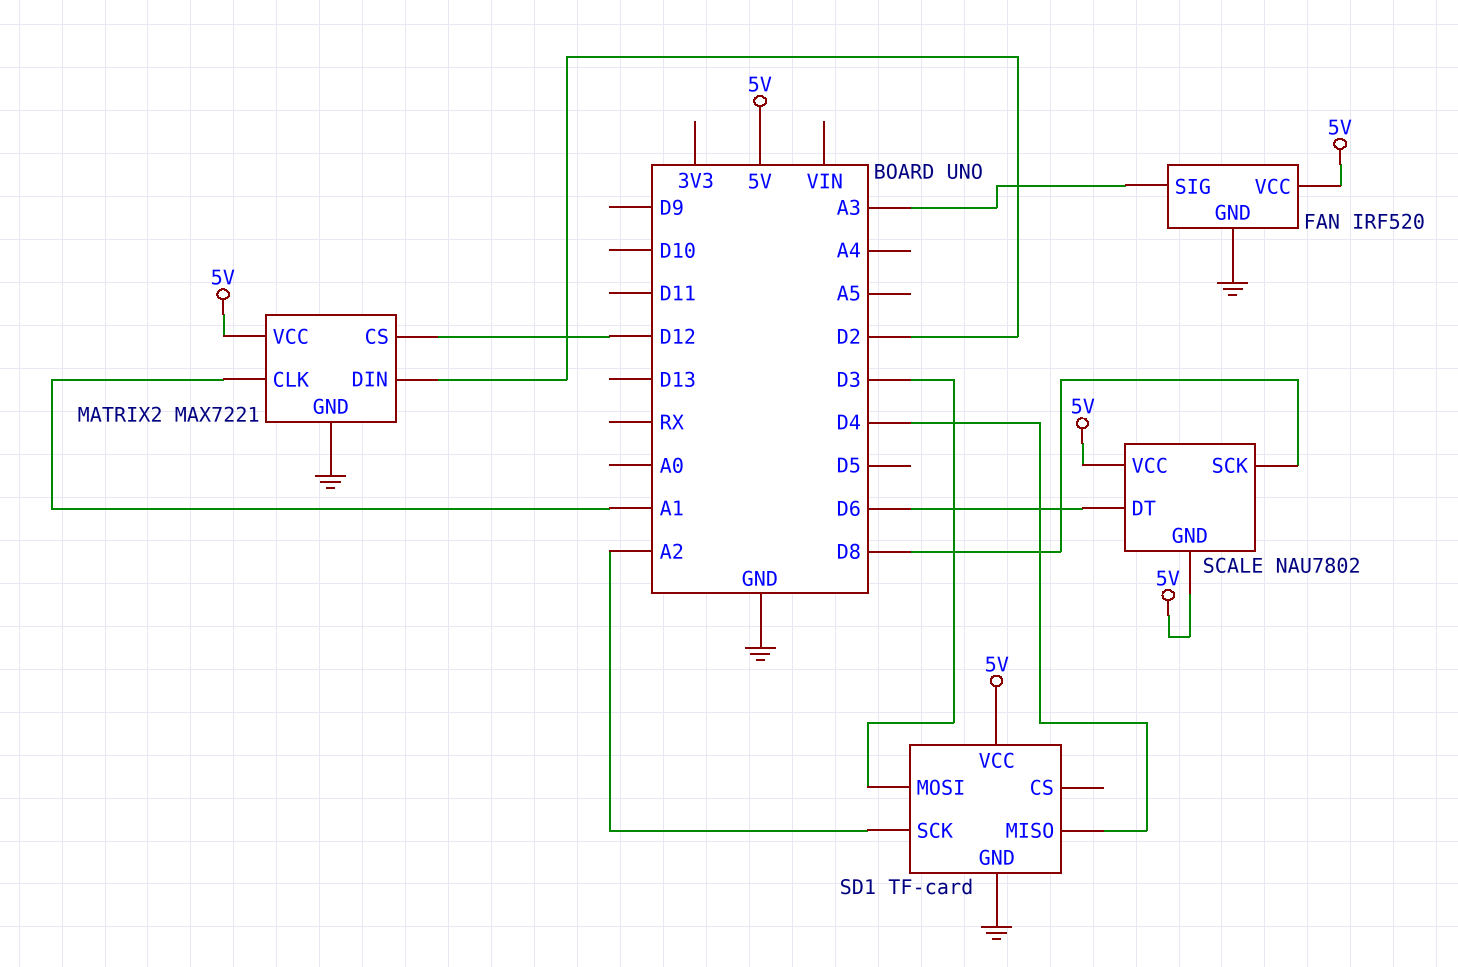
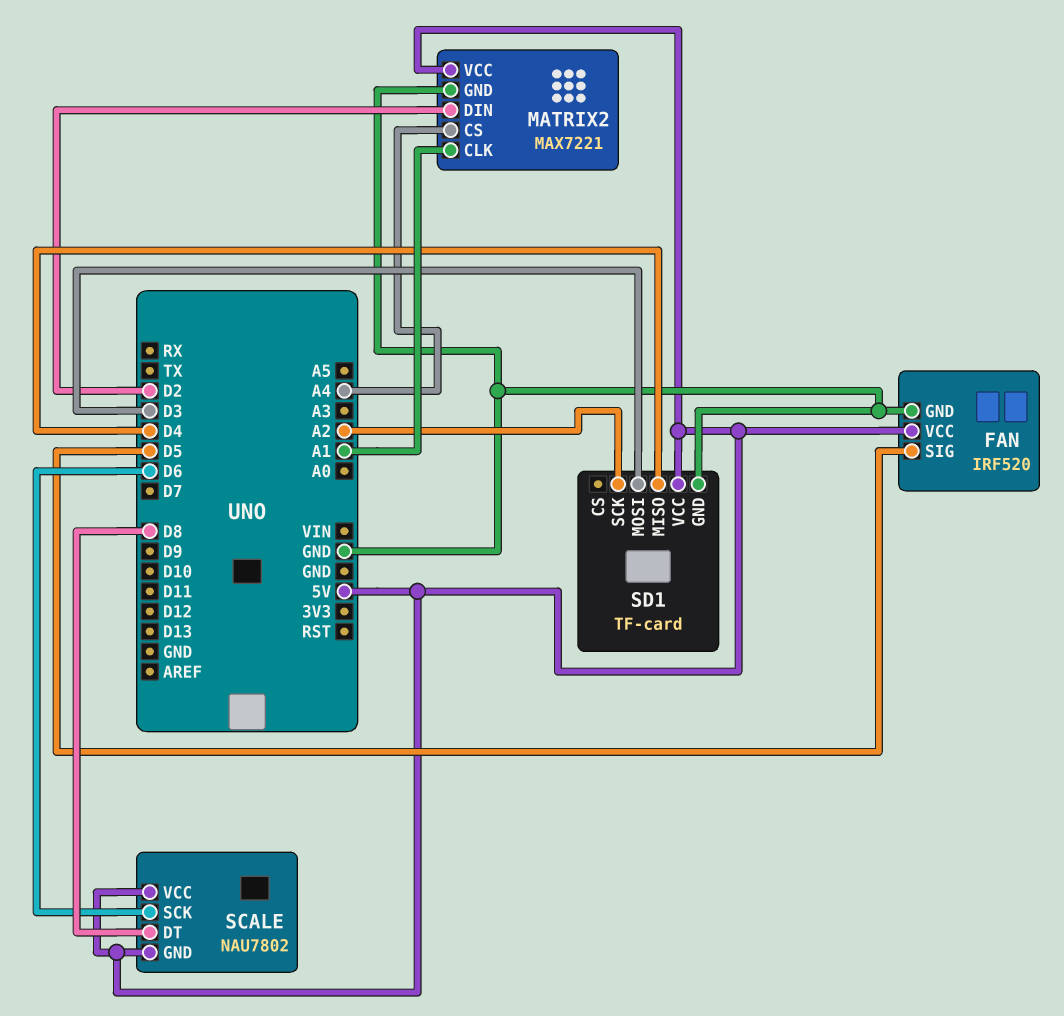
FAN pin SIG: A3 -> D5
MATRIX2 pin CS: D12 -> A4
SCALE pin DT: D6 -> D8
SCALE pin SCK: D8 -> D6

